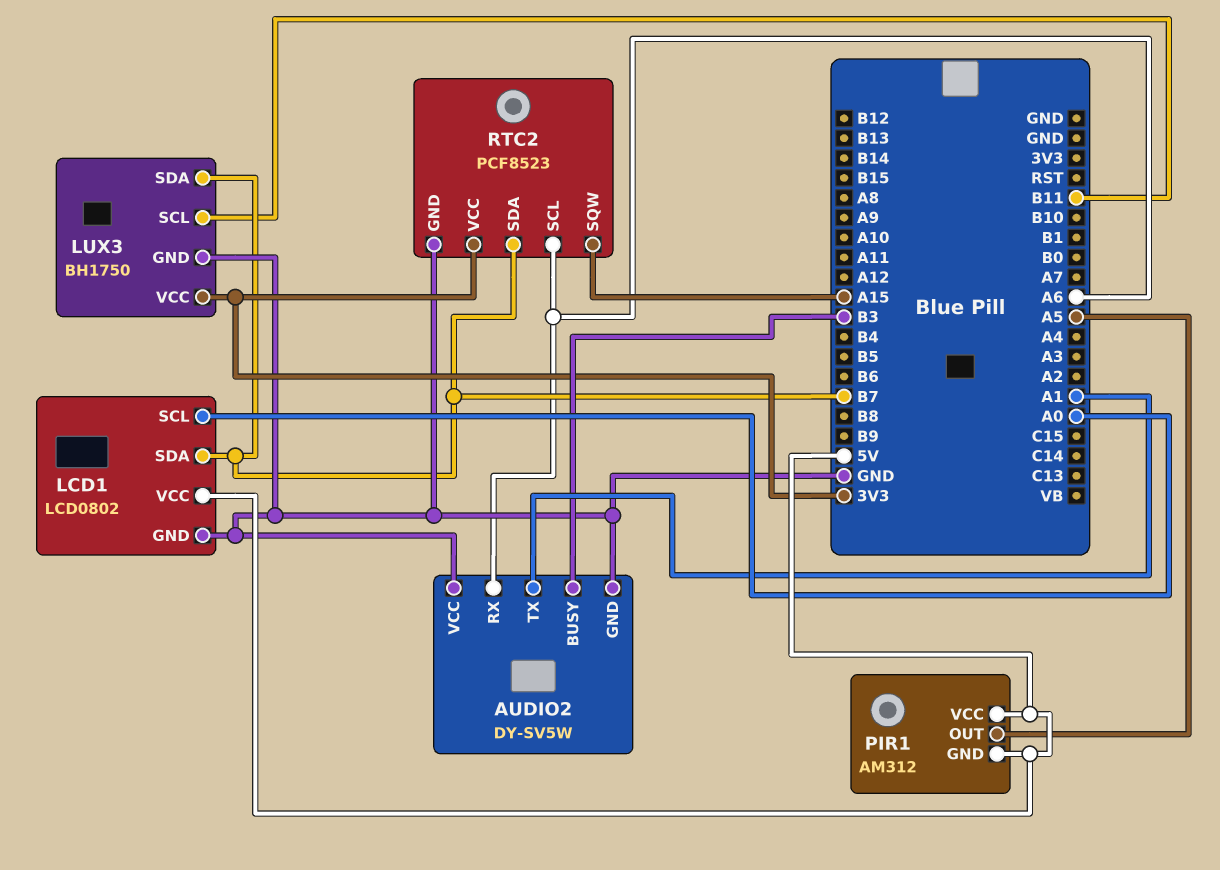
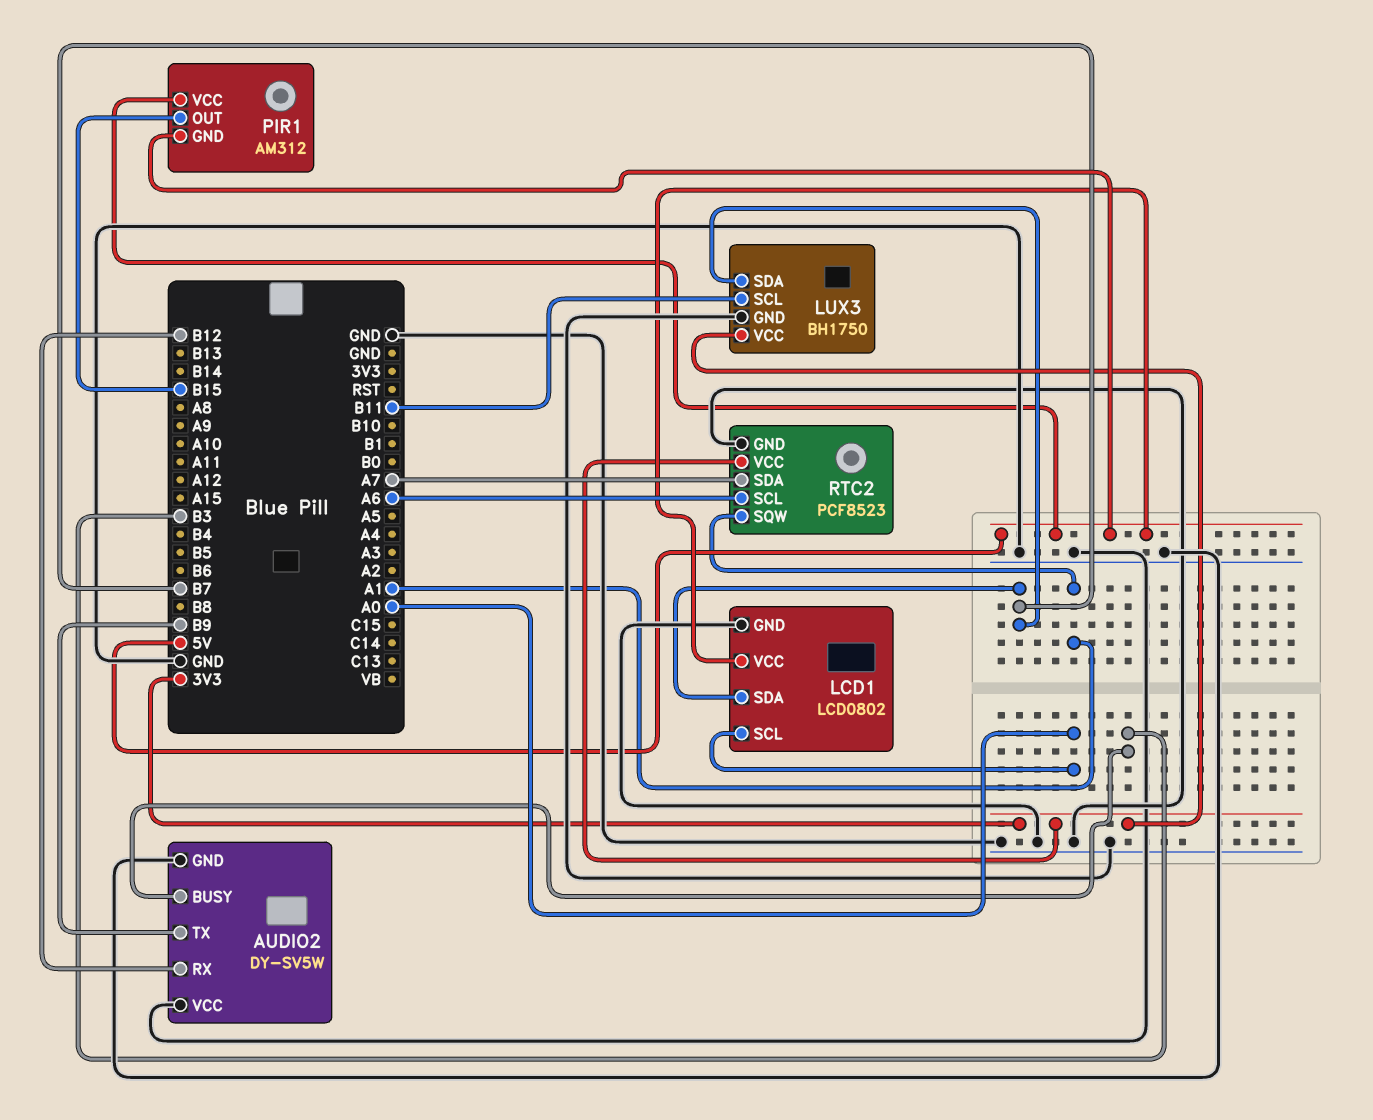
AUDIO2 pin RX: A6 -> B12
AUDIO2 pin TX: A1 -> B9
PIR1 pin OUT: A5 -> B15
RTC2 pin SDA: B7 -> A7
RTC2 pin SQW: A15 -> A1

